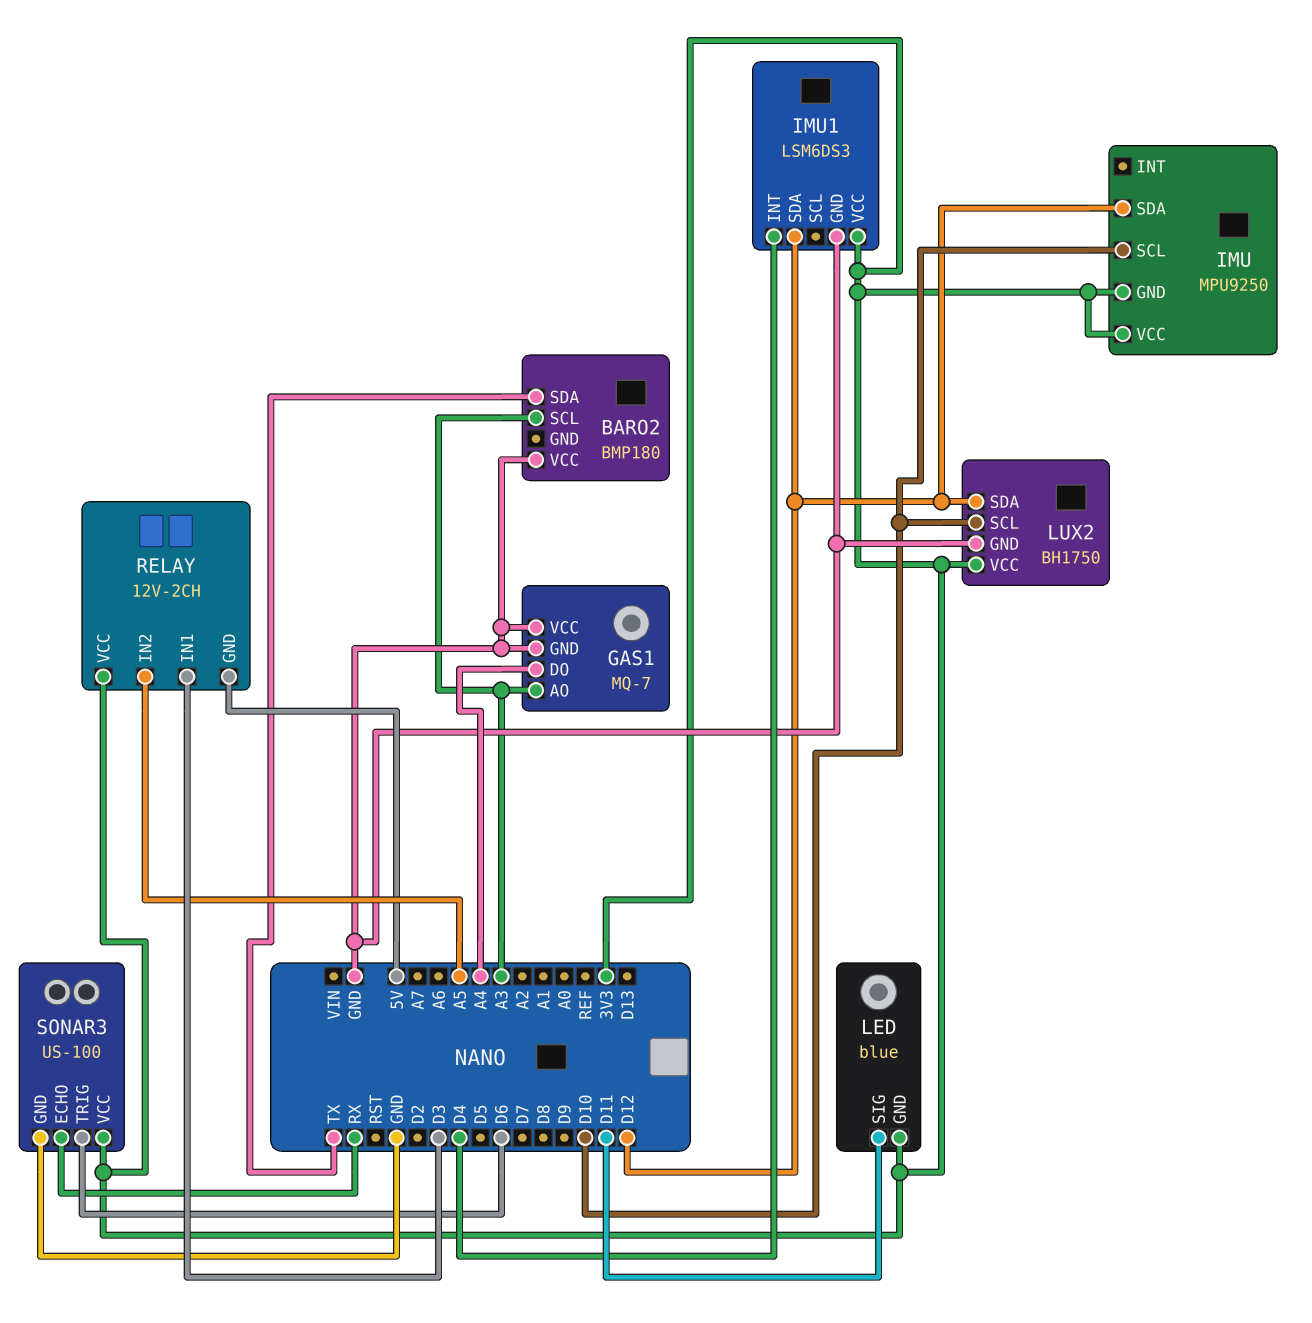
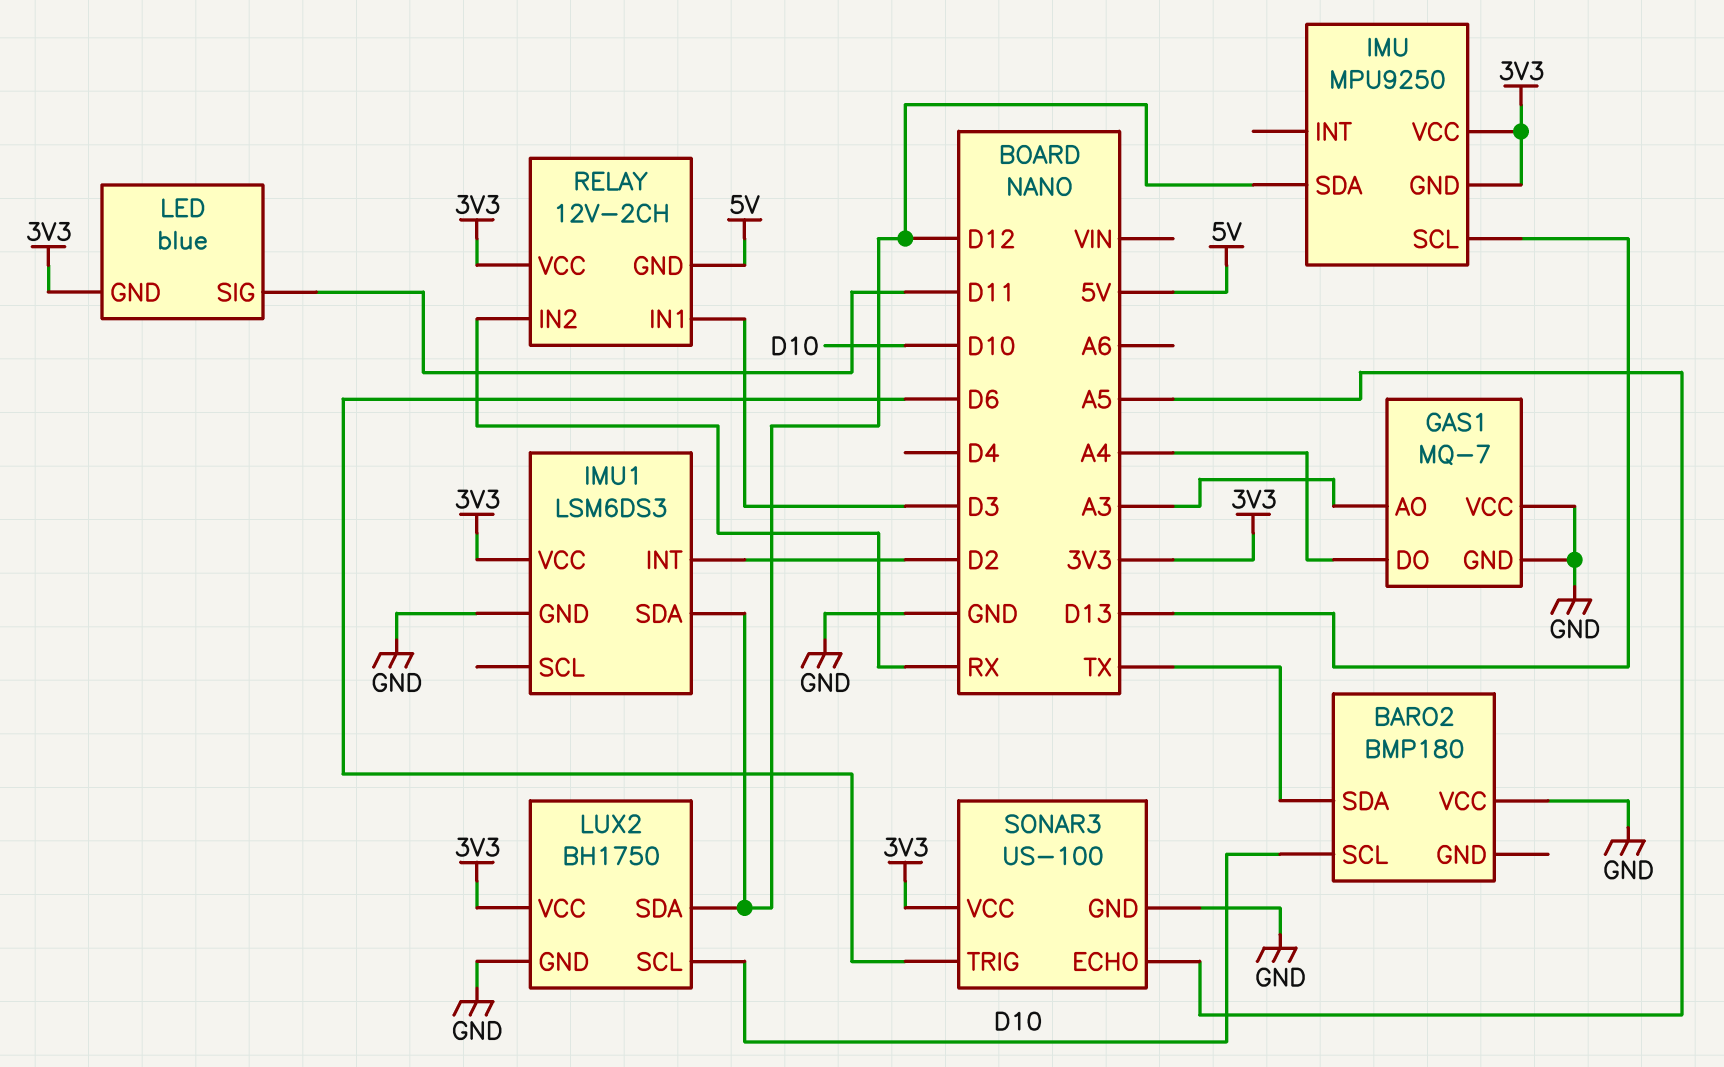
BARO2 pin SCL: A3 -> D10
IMU pin SCL: D10 -> D13
IMU1 pin INT: D4 -> D2
RELAY pin IN2: A5 -> RX
SONAR3 pin ECHO: RX -> A5

